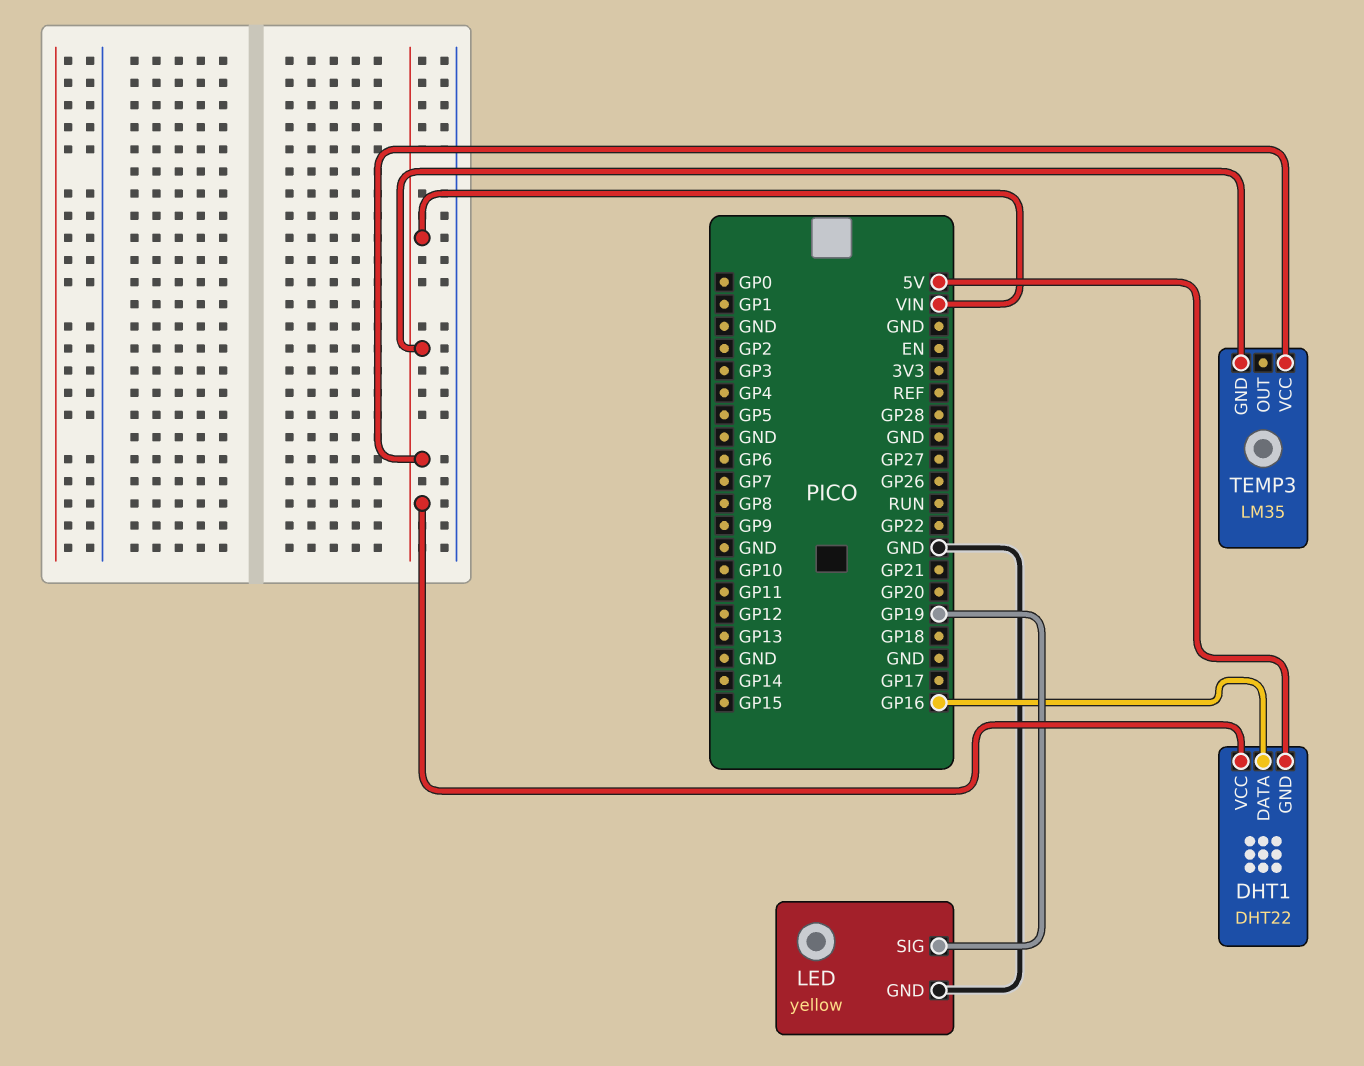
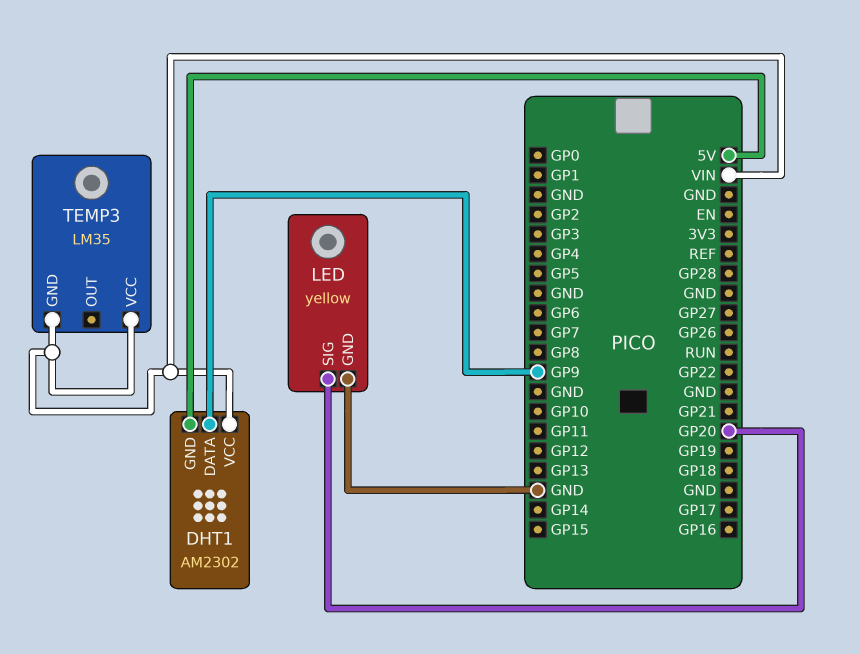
DHT1: DHT22 -> AM2302
DHT1 pin DATA: GP16 -> GP9
LED pin SIG: GP19 -> GP20

